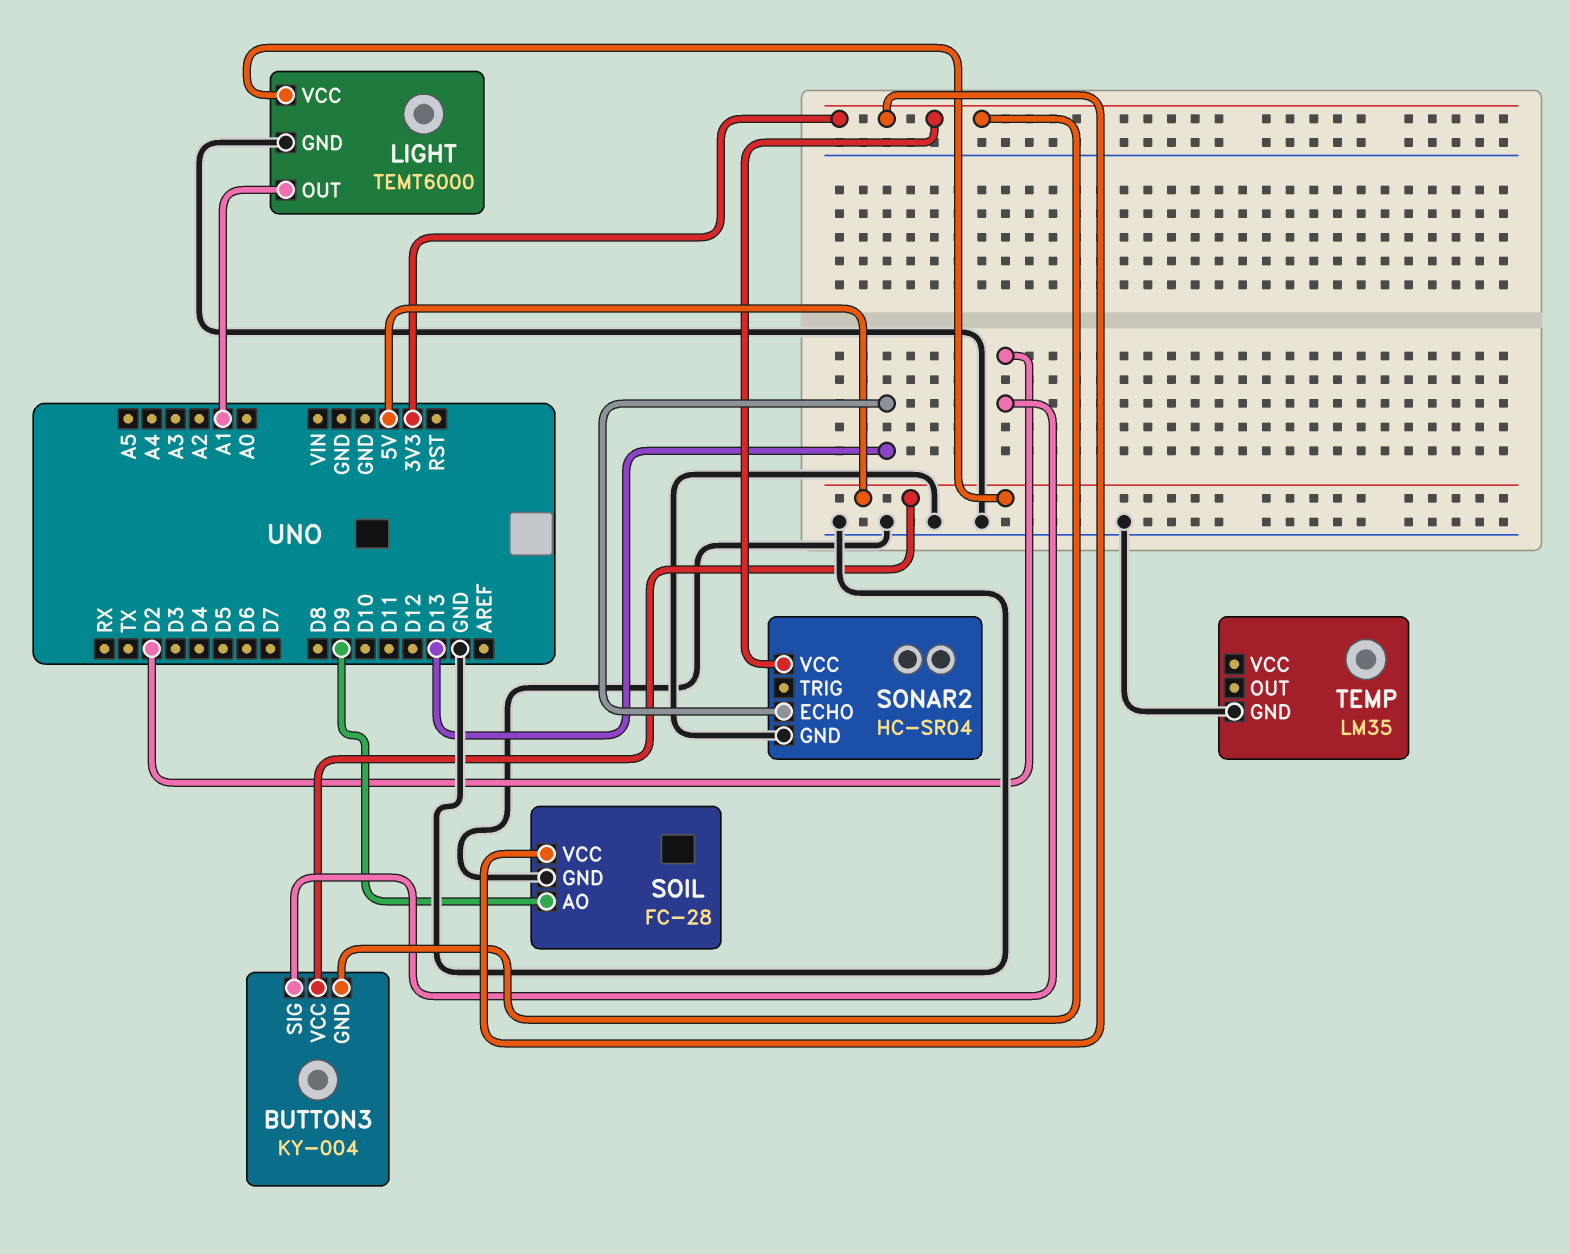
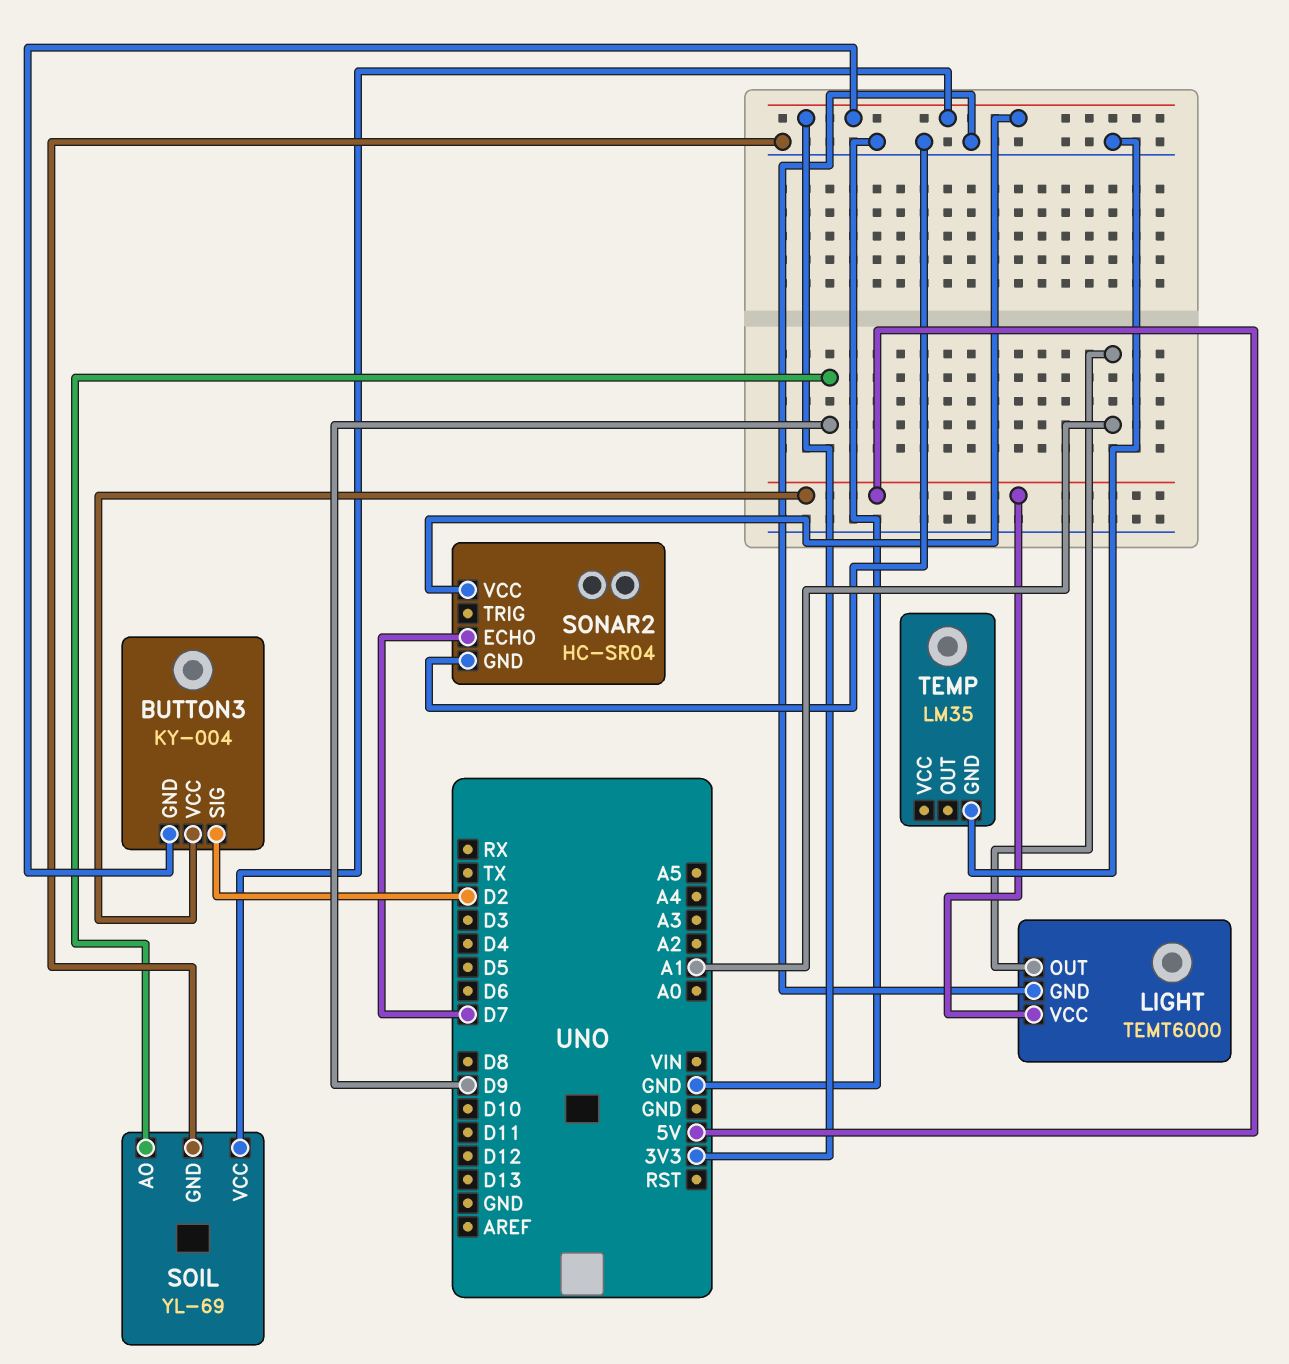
SOIL: FC-28 -> YL-69
SONAR2 pin ECHO: D13 -> D7

